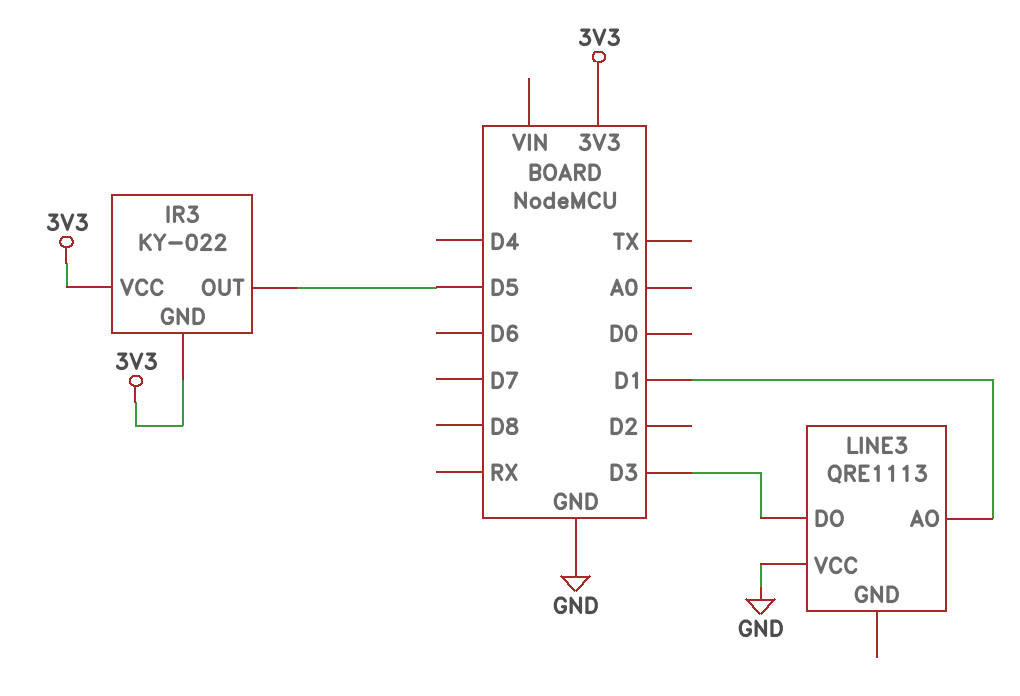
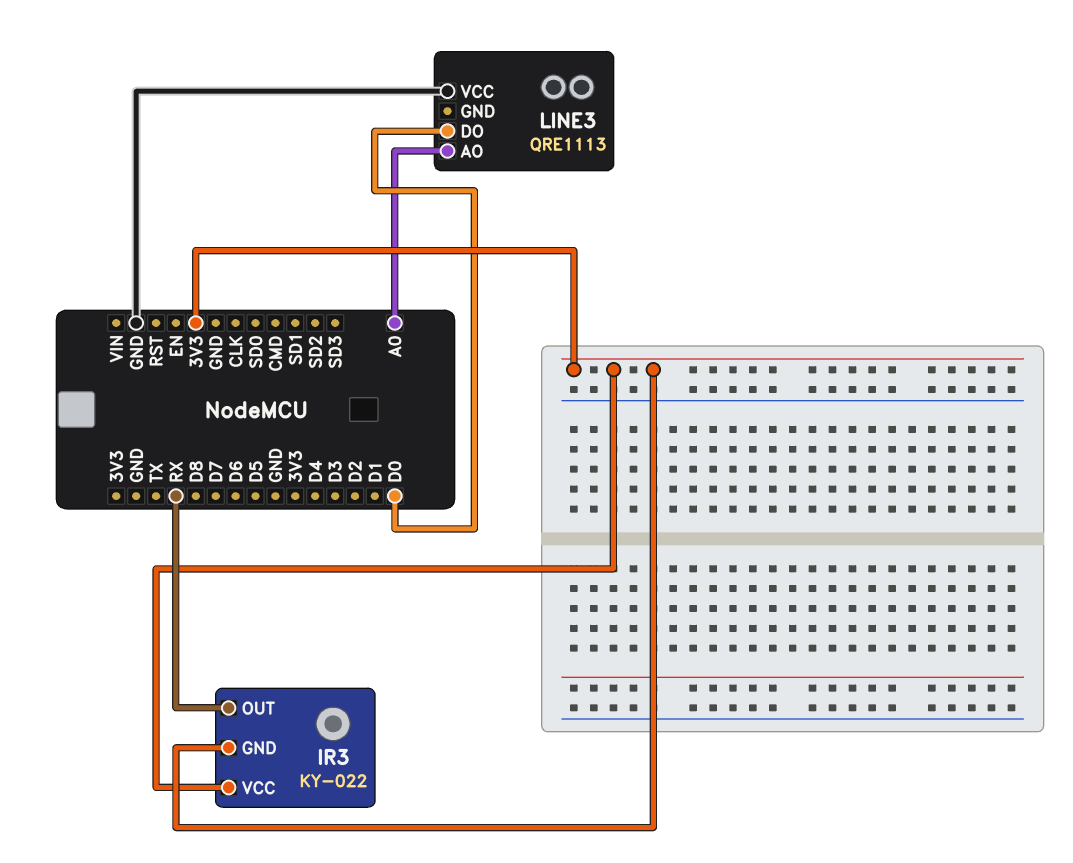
IR3 pin OUT: D5 -> RX
LINE3 pin AO: D1 -> A0
LINE3 pin DO: D3 -> D0

